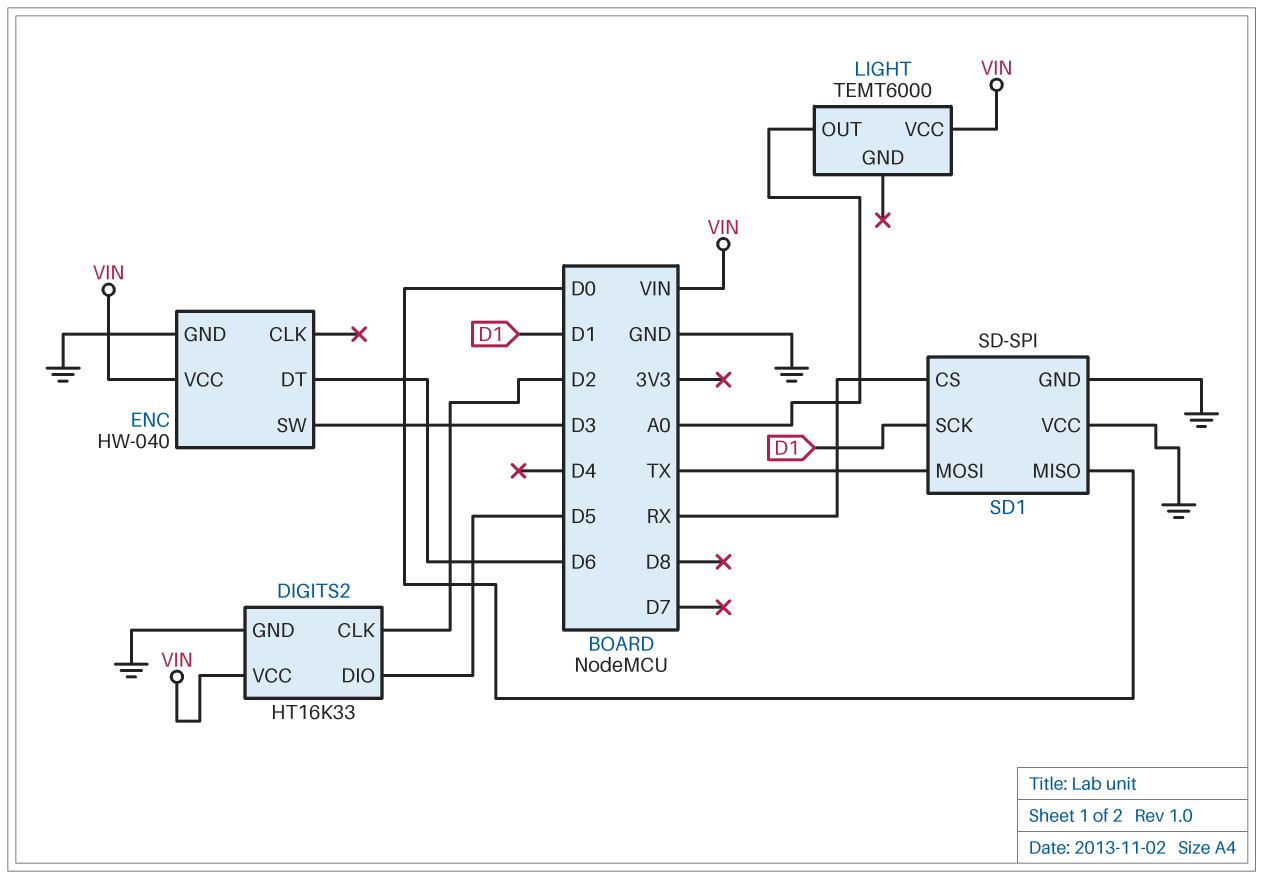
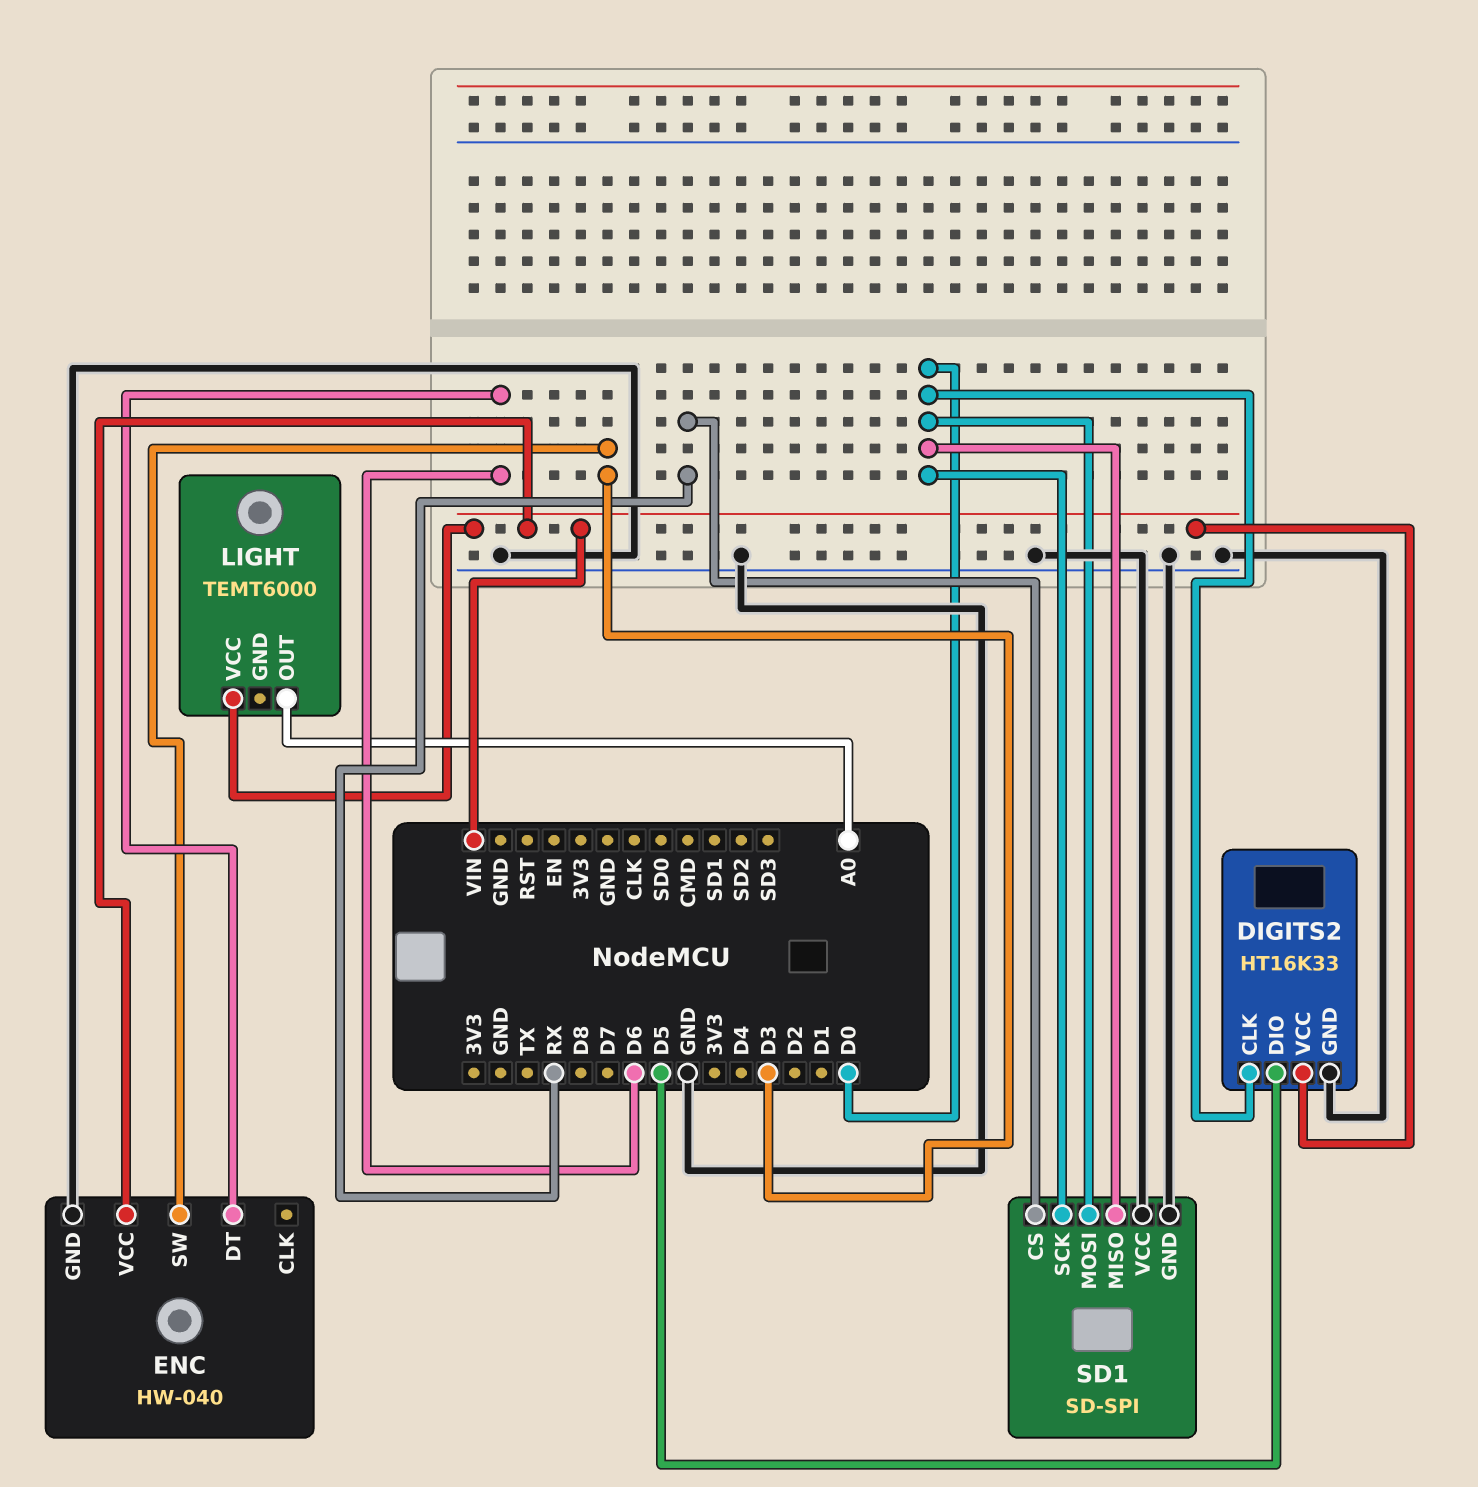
DIGITS2 pin CLK: D2 -> D0
SD1 pin MOSI: TX -> D0
SD1 pin SCK: D1 -> D0

